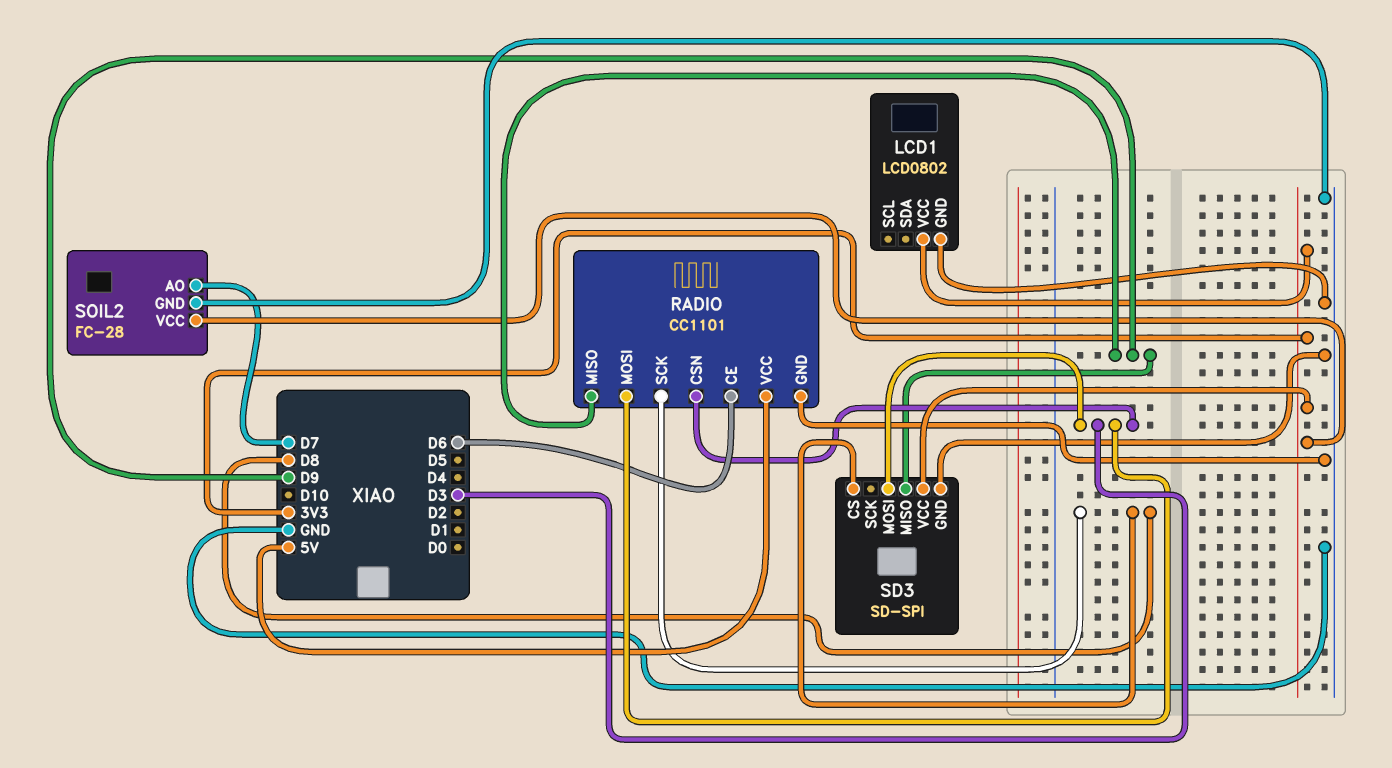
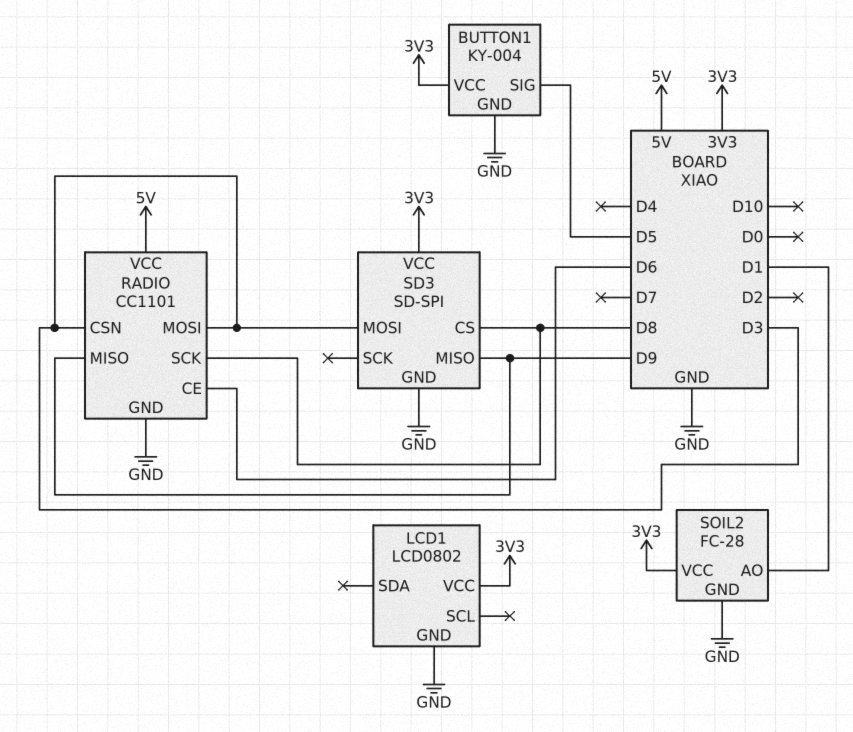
BUTTON1: none -> KY-004
BUTTON1 pin GND: none -> GND
BUTTON1 pin SIG: none -> D5
BUTTON1 pin VCC: none -> 3V3
SOIL2 pin AO: D7 -> D1

